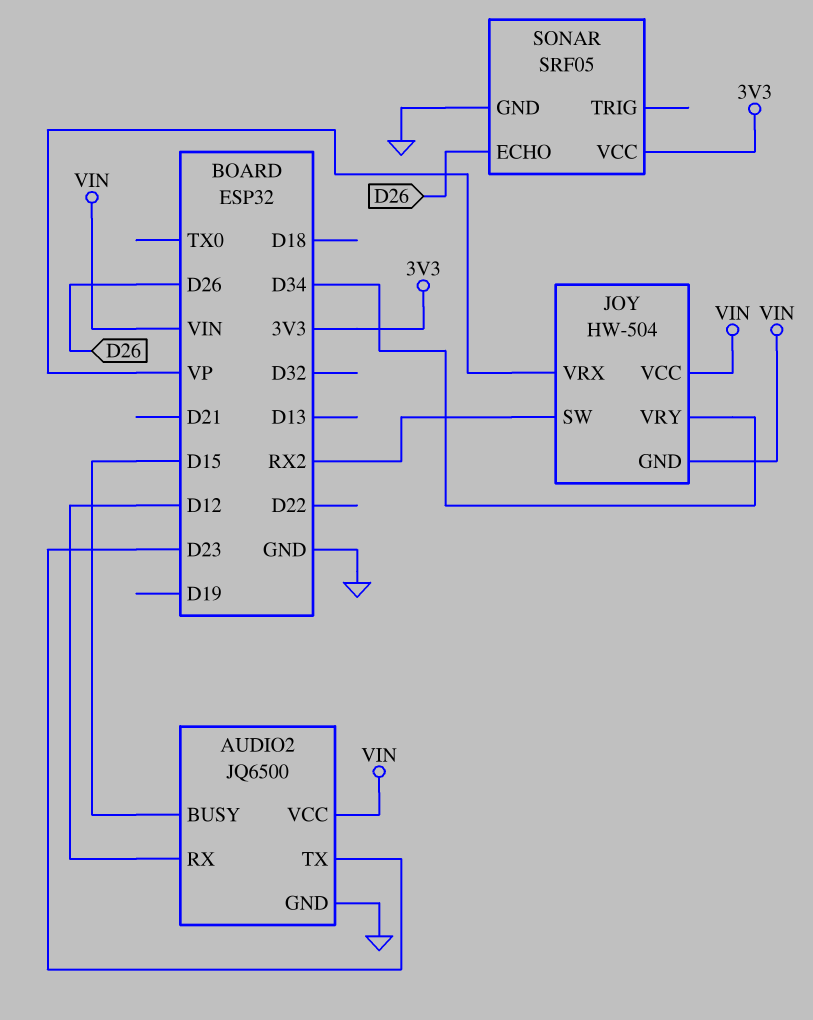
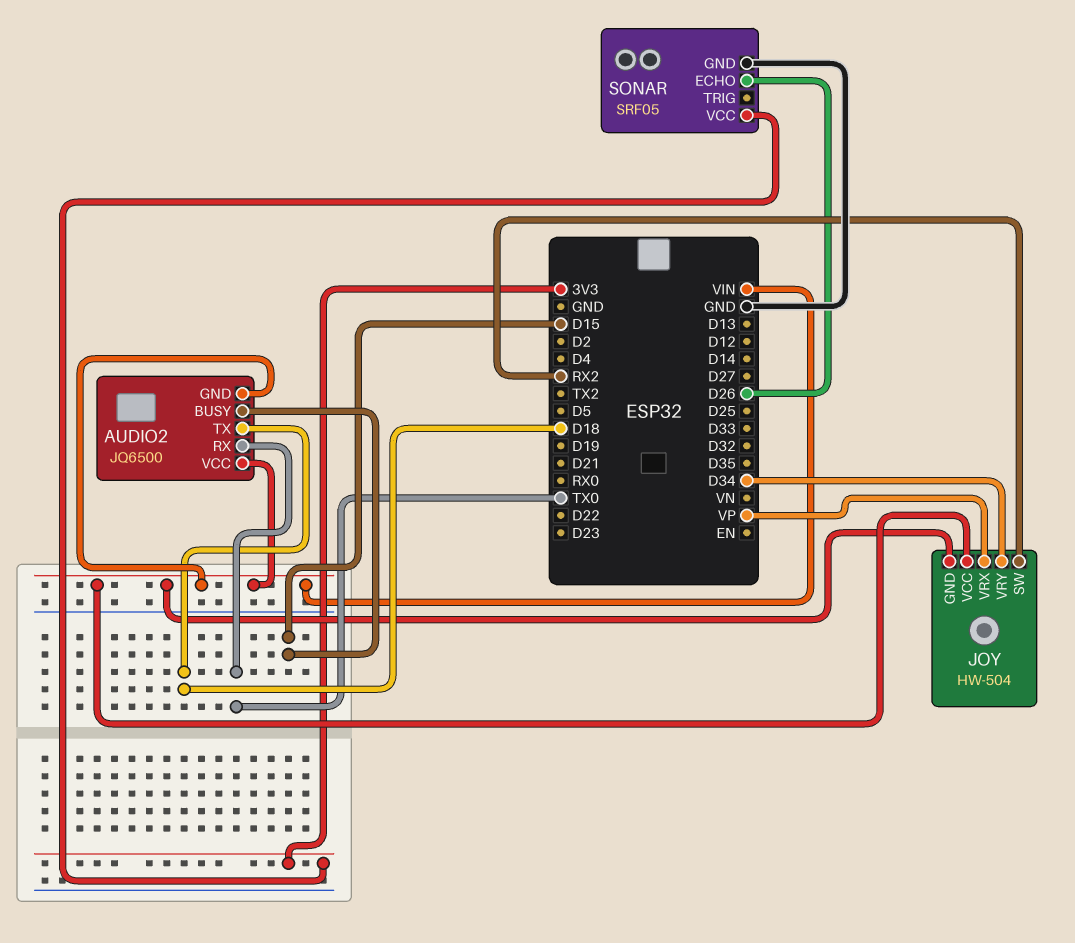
AUDIO2 pin GND: GND -> VIN
AUDIO2 pin RX: D12 -> TX0
AUDIO2 pin TX: D23 -> D18

